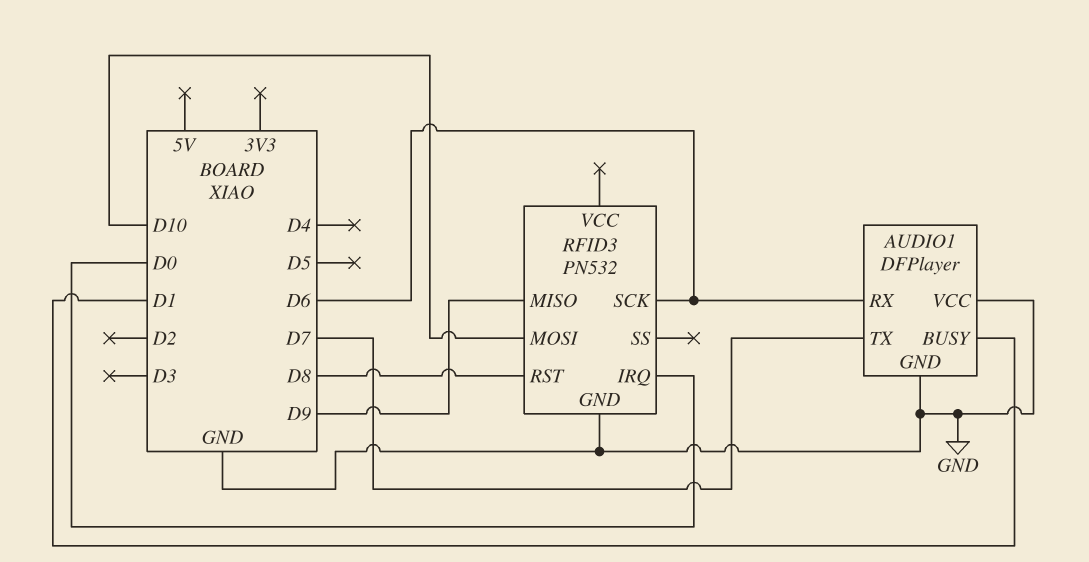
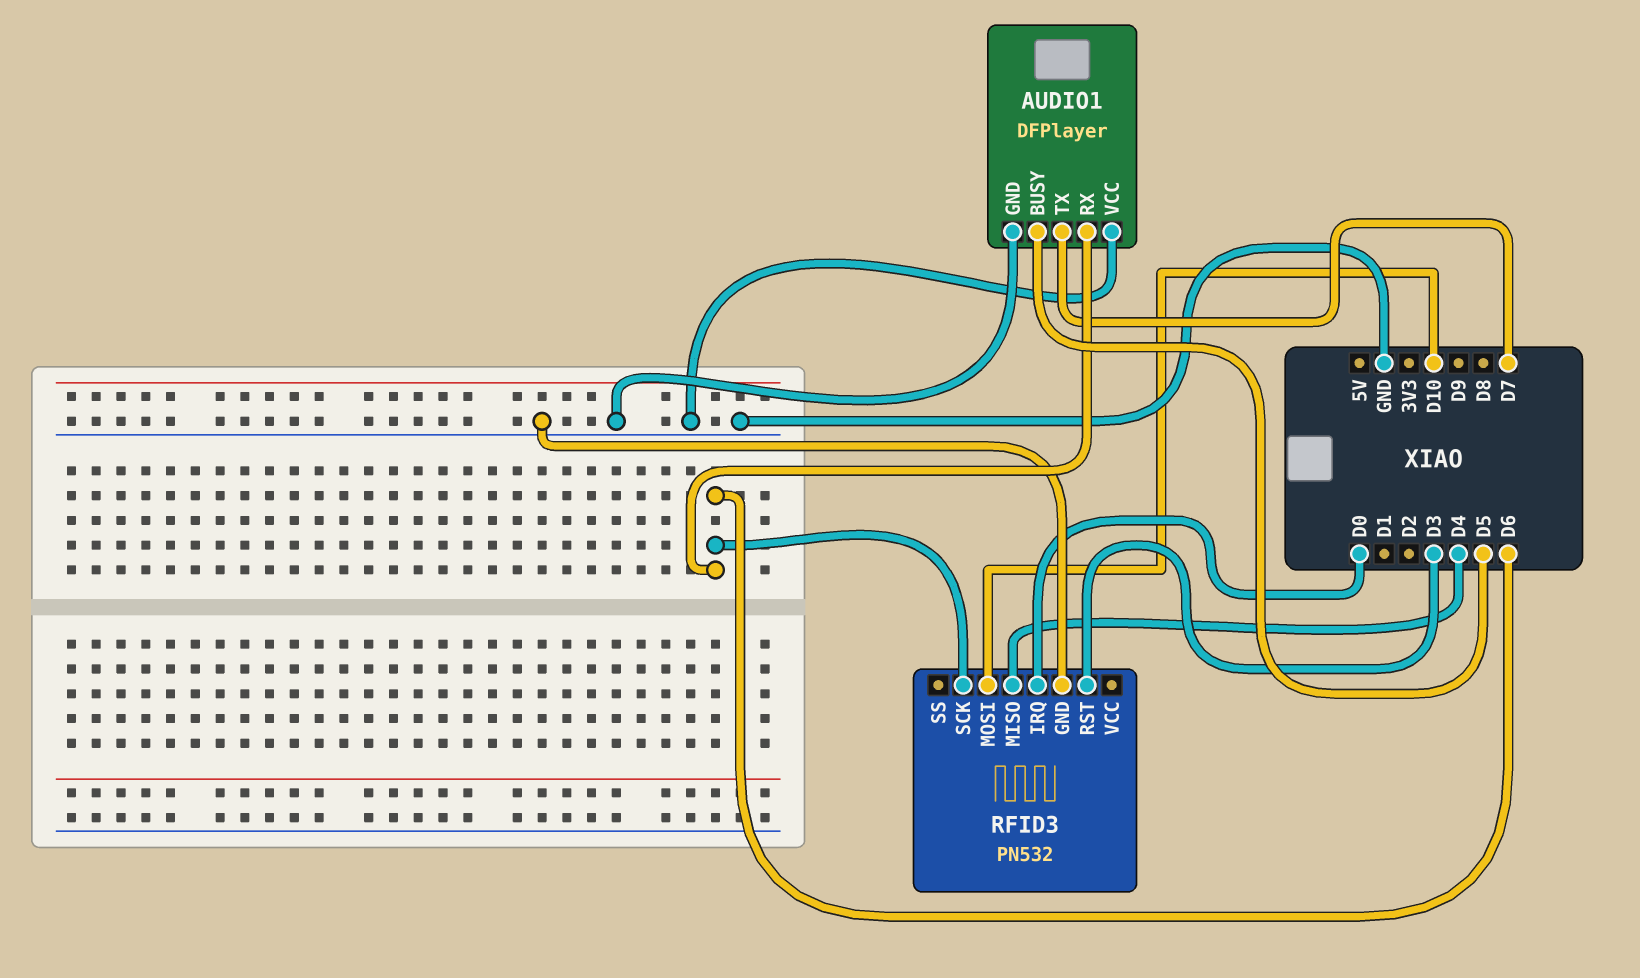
AUDIO1 pin BUSY: D1 -> D5
RFID3 pin MISO: D9 -> D4
RFID3 pin RST: D8 -> D3

